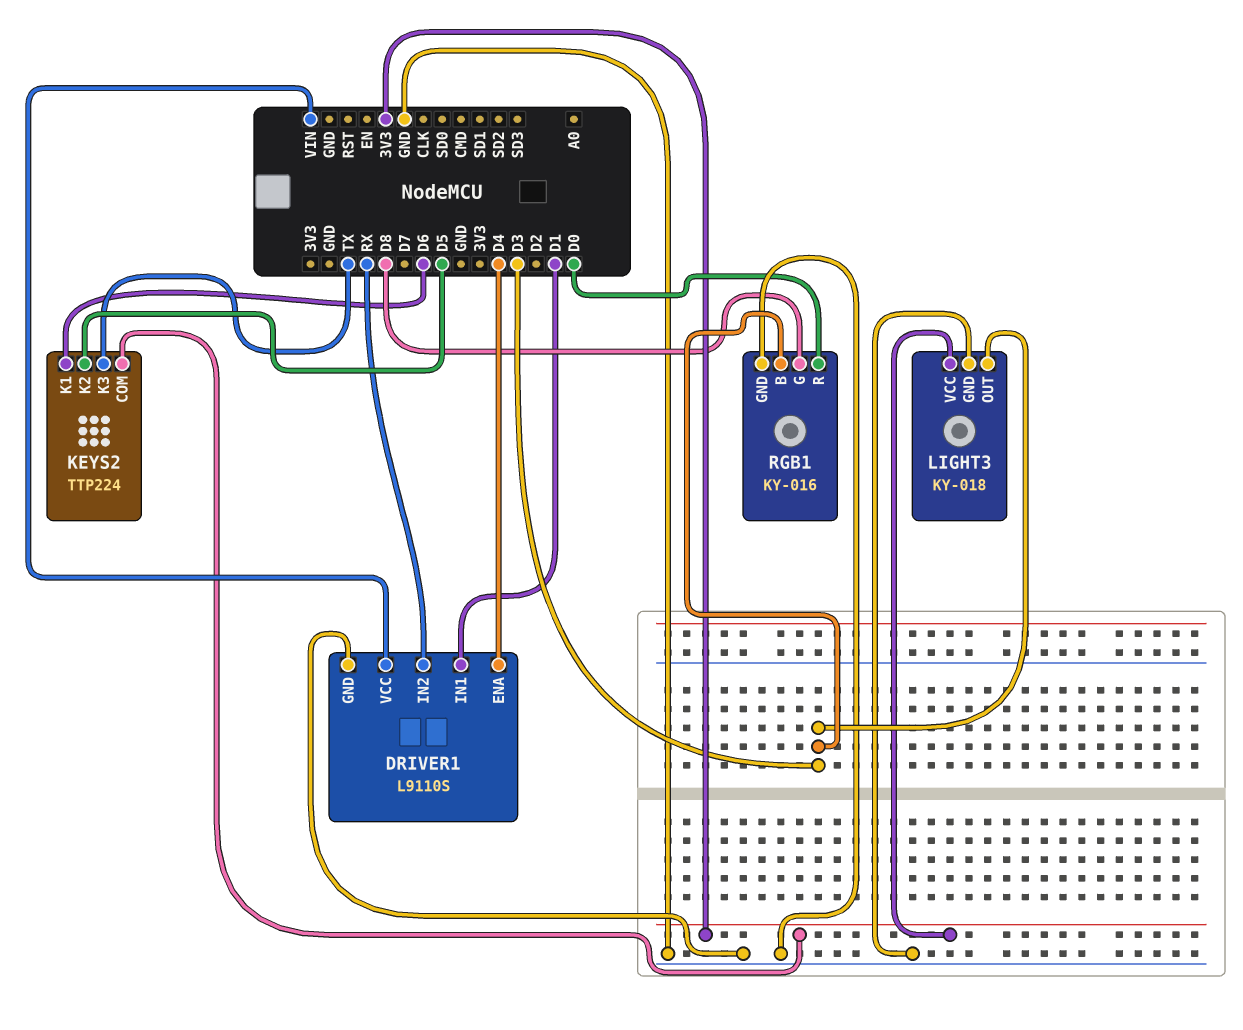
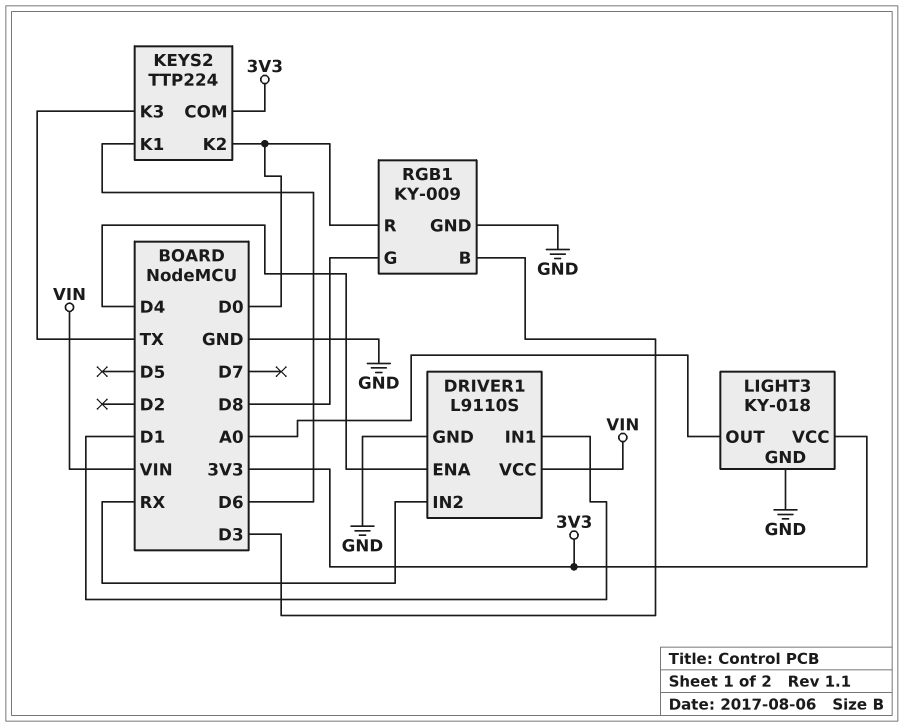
KEYS2 pin K2: D5 -> D0
LIGHT3 pin OUT: D3 -> A0
RGB1: KY-016 -> KY-009

